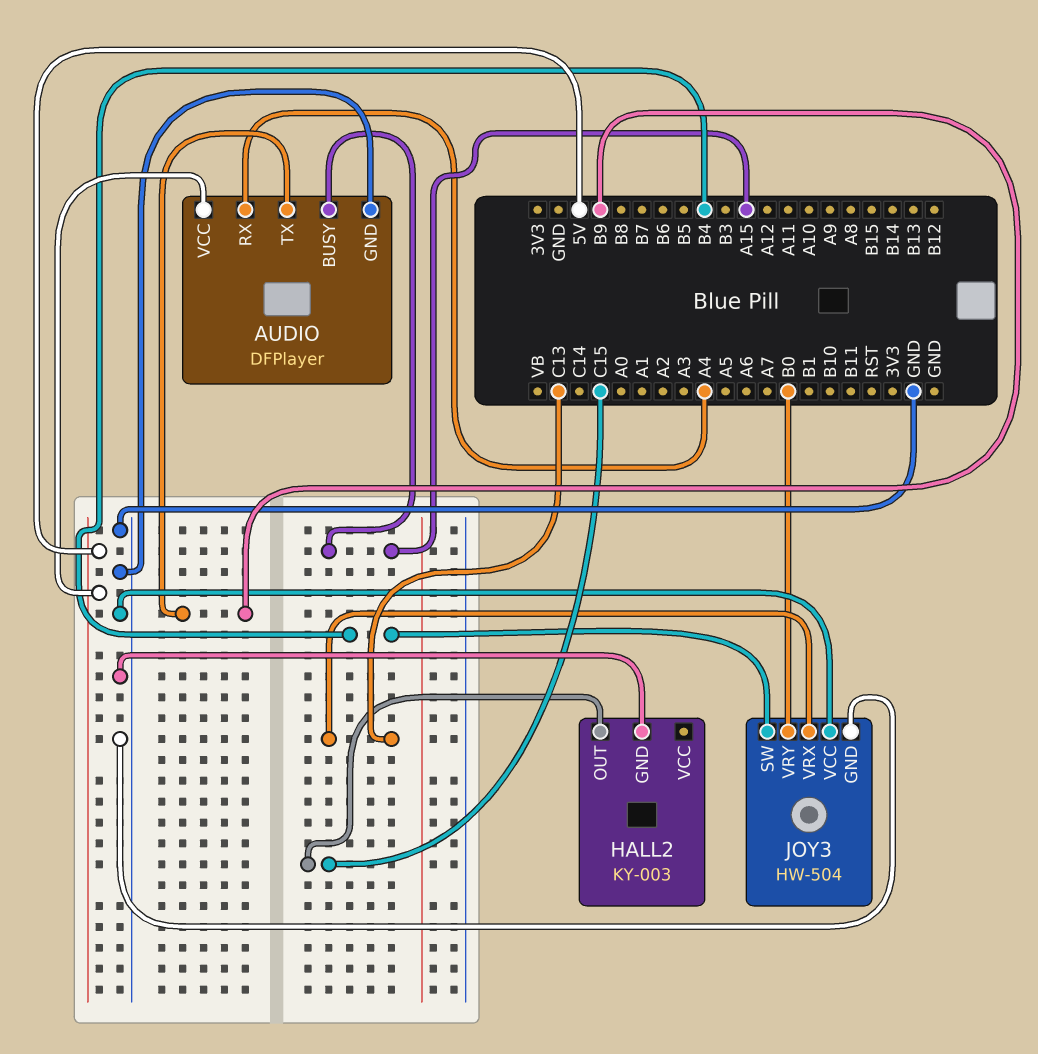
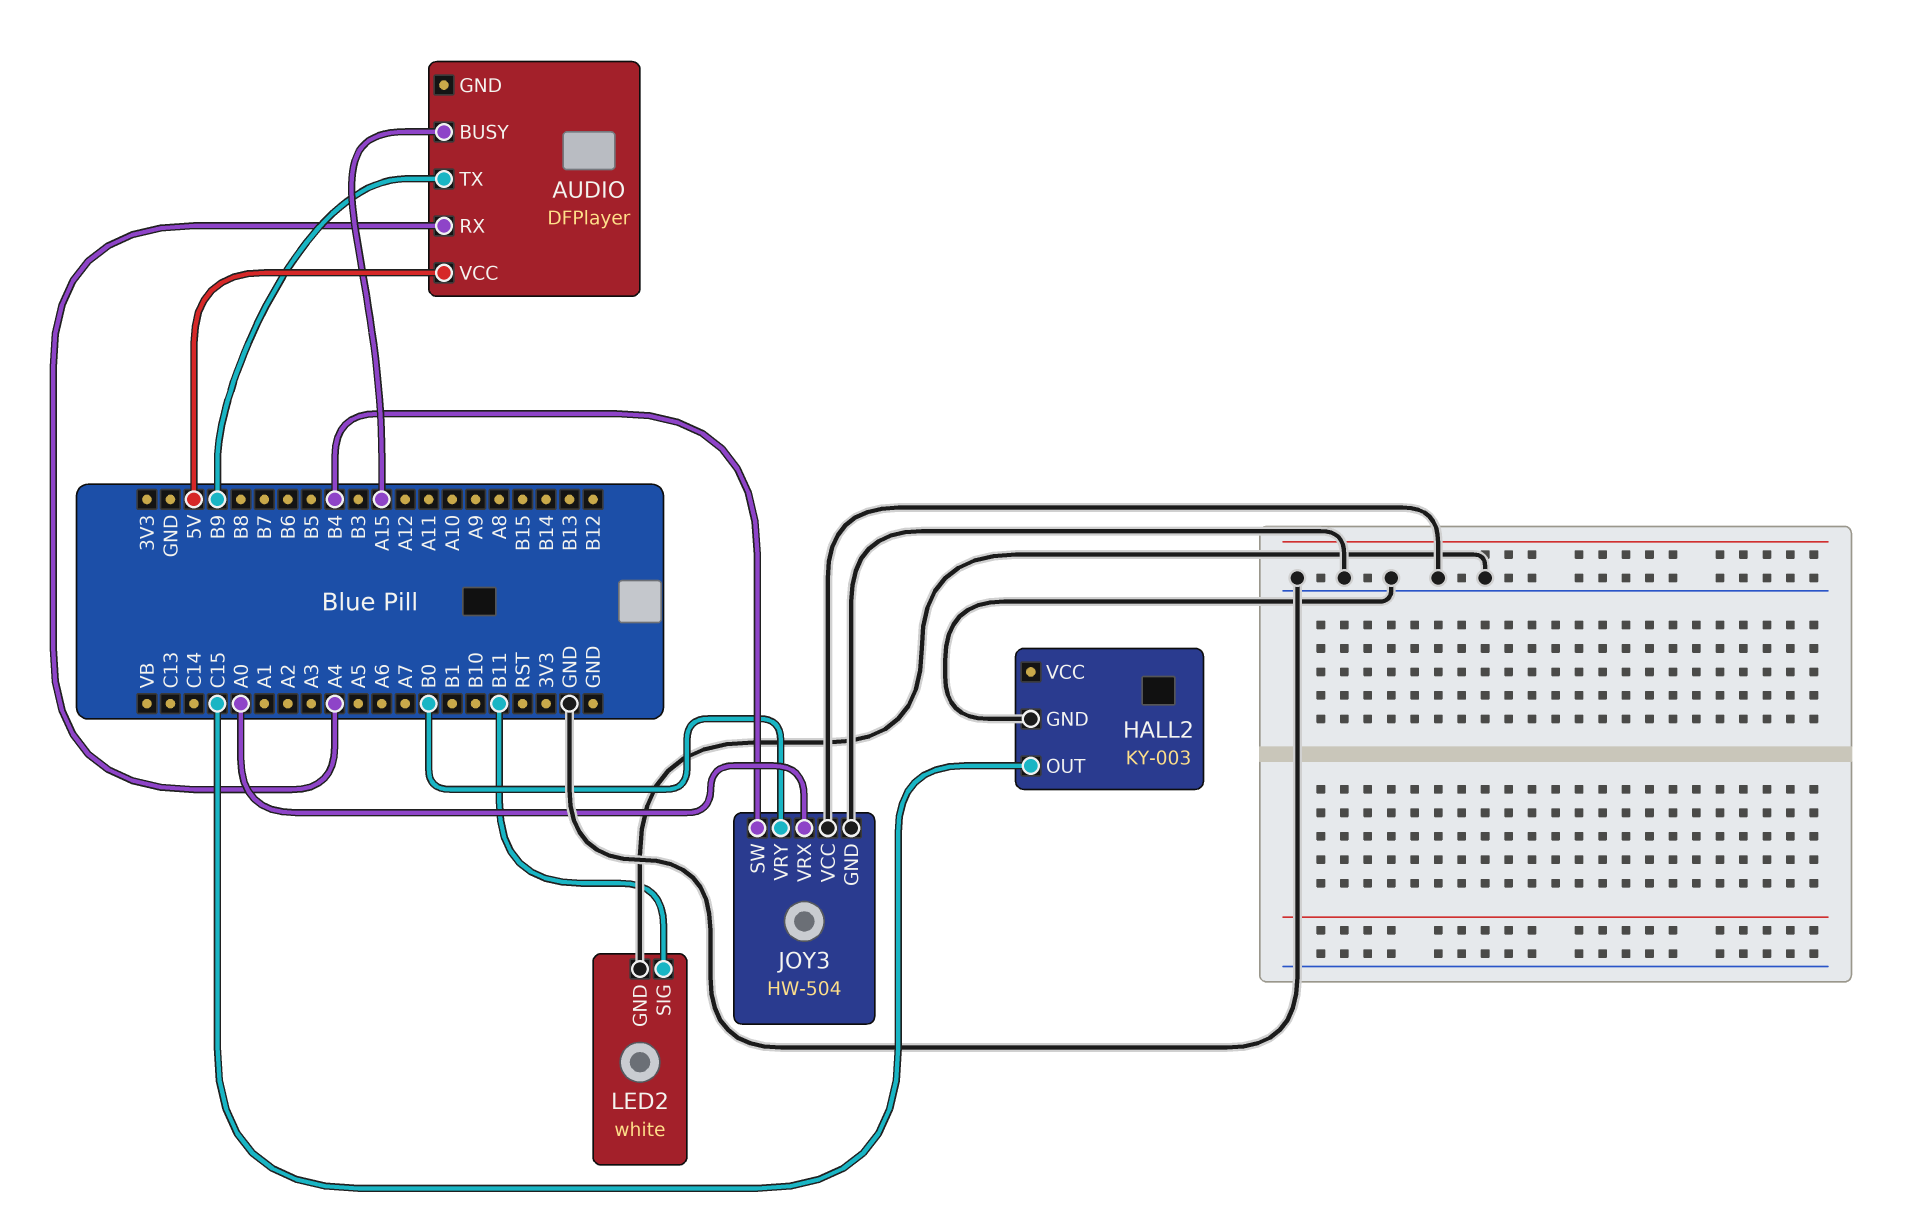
AUDIO pin GND: GND -> none
JOY3 pin VRX: C13 -> A0
LED2: none -> white
LED2 pin GND: none -> GND
LED2 pin SIG: none -> B11

